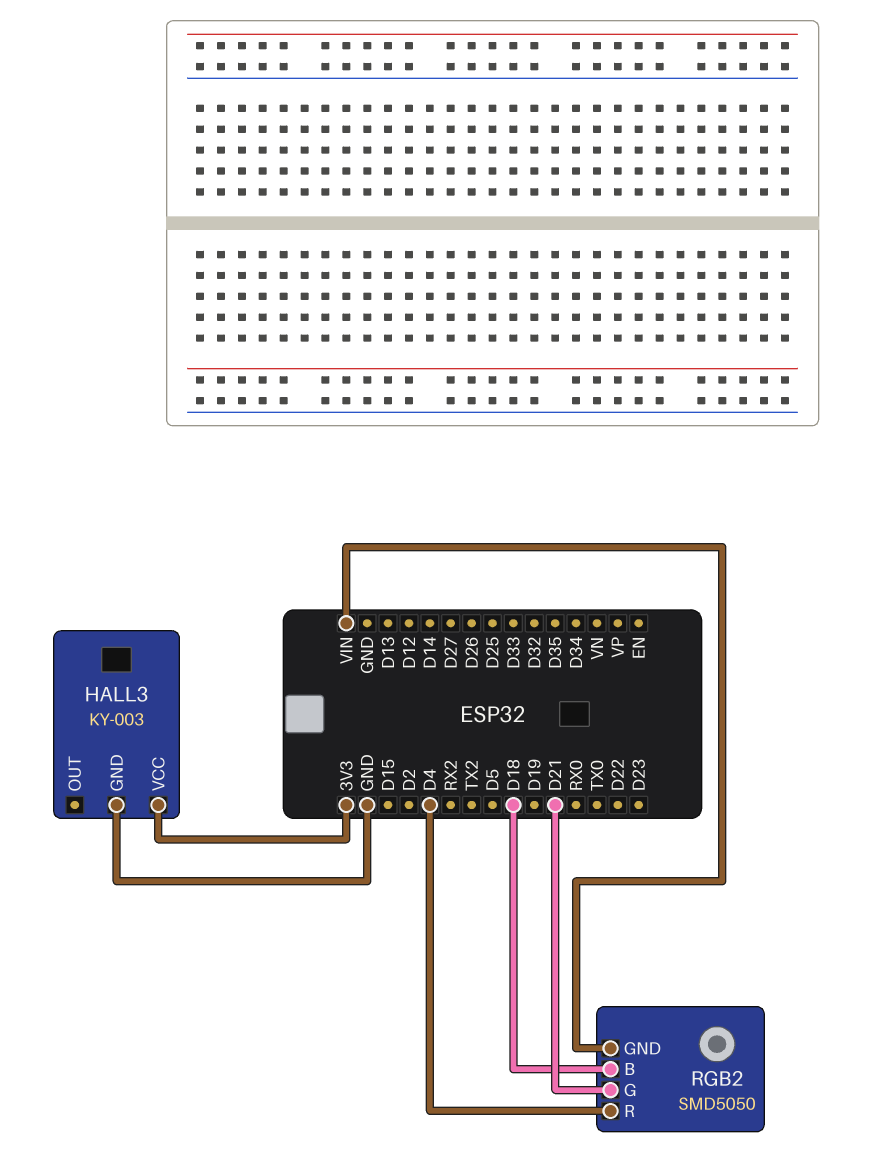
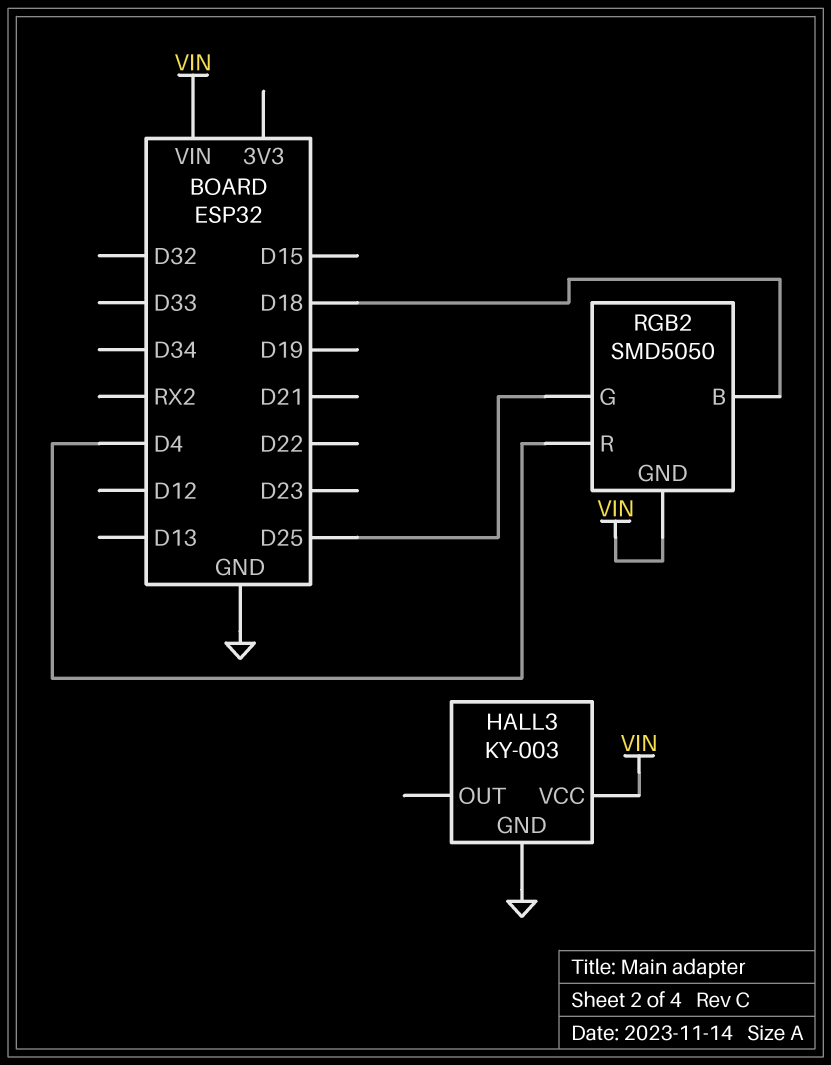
HALL3 pin VCC: 3V3 -> VIN
RGB2 pin G: D21 -> D25

